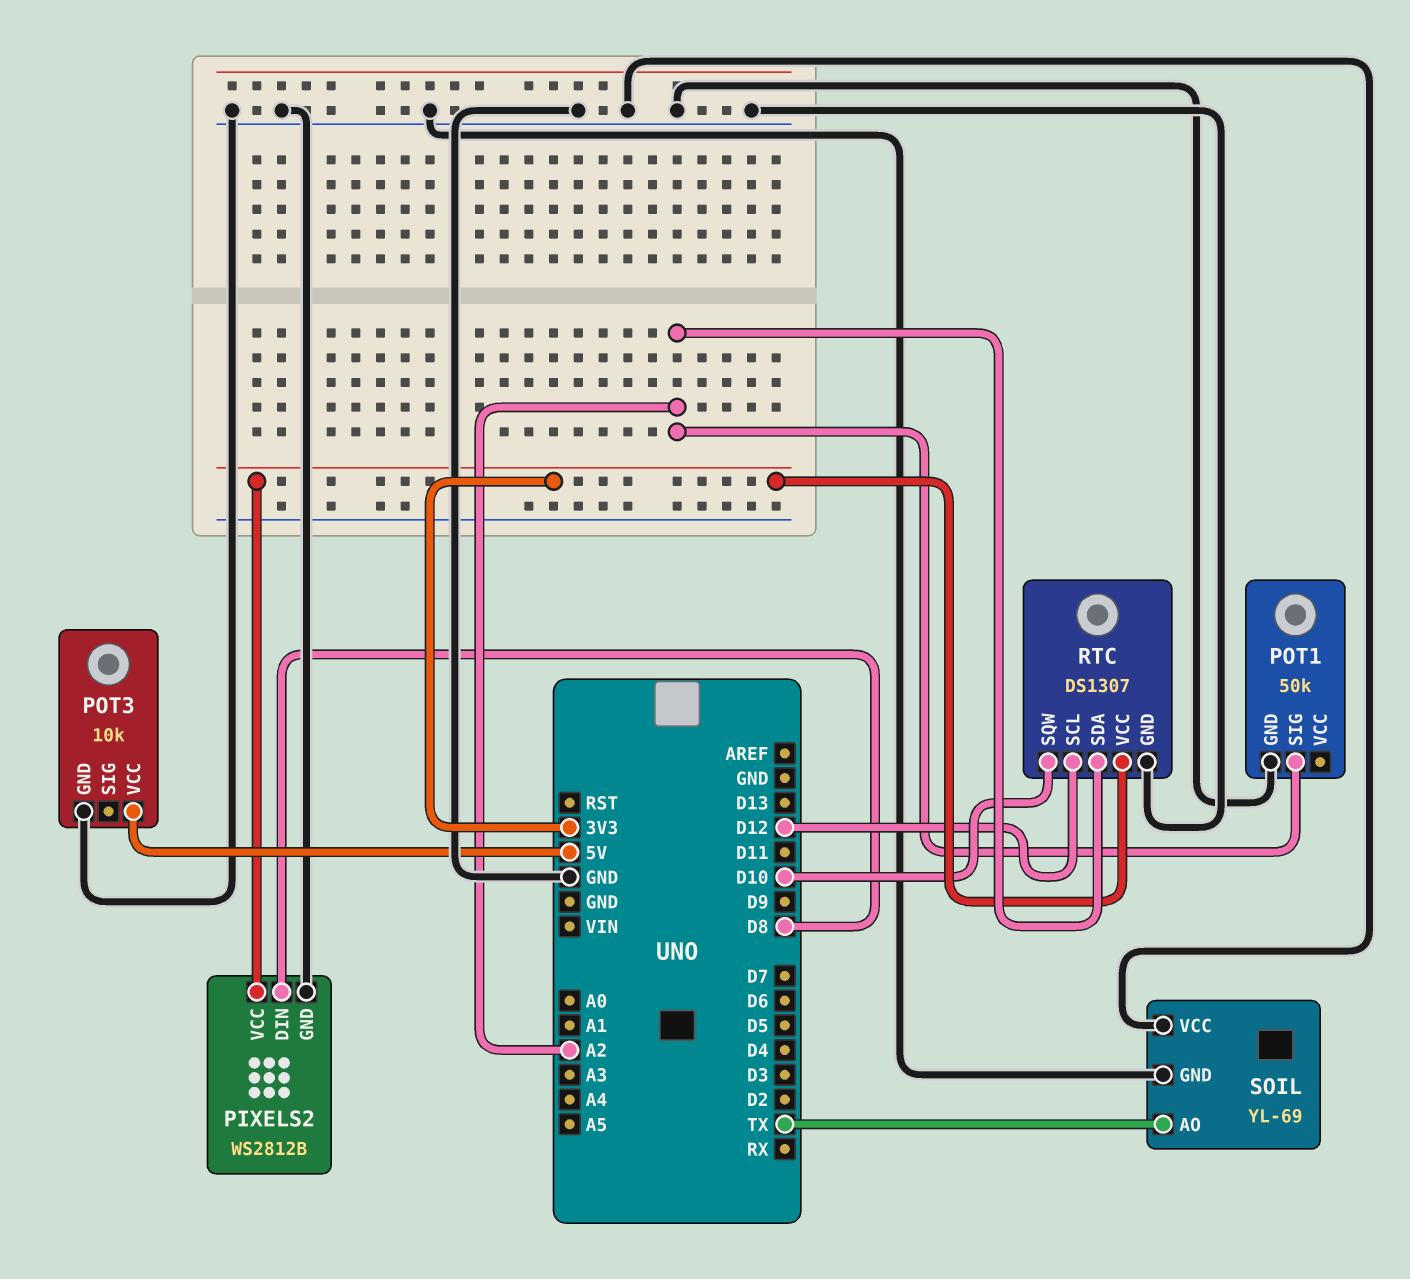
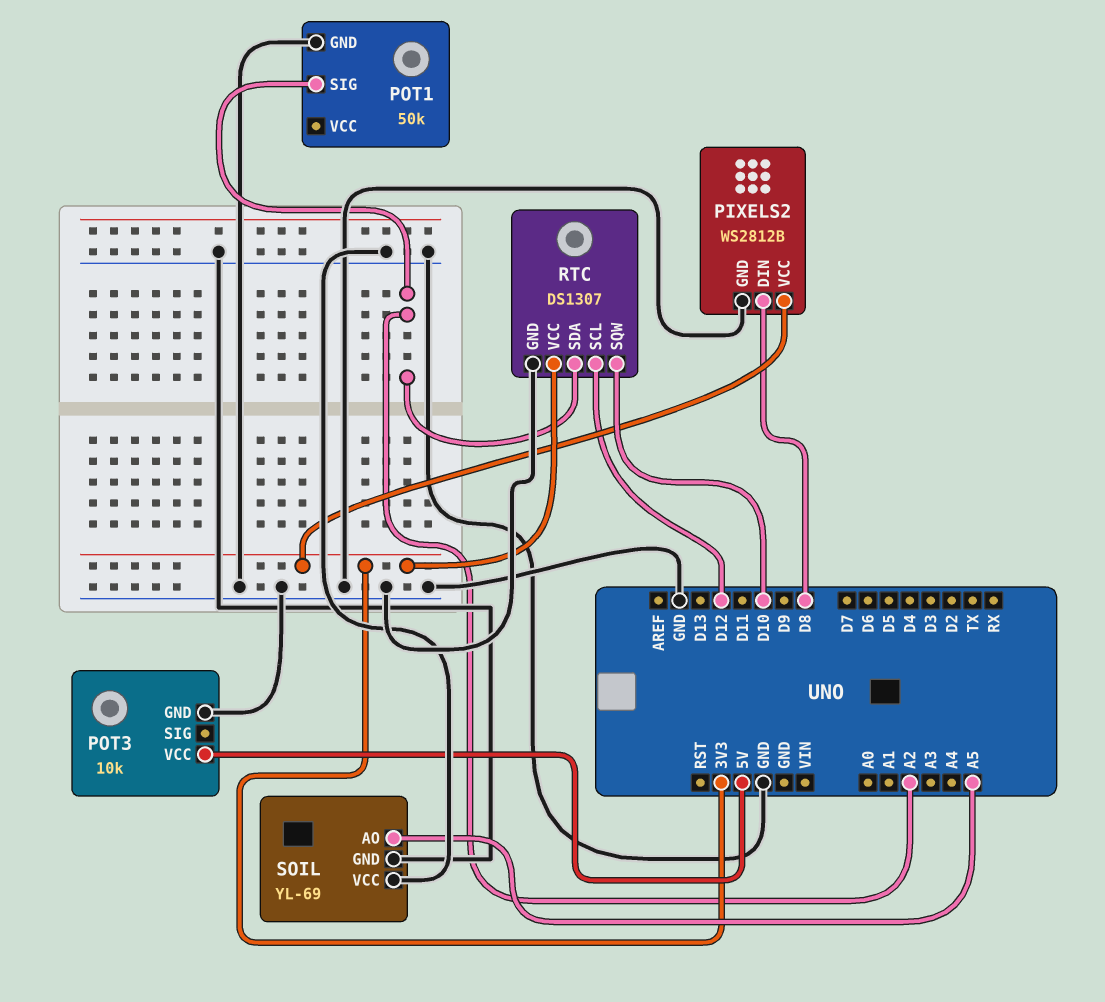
SOIL pin AO: TX -> A5

